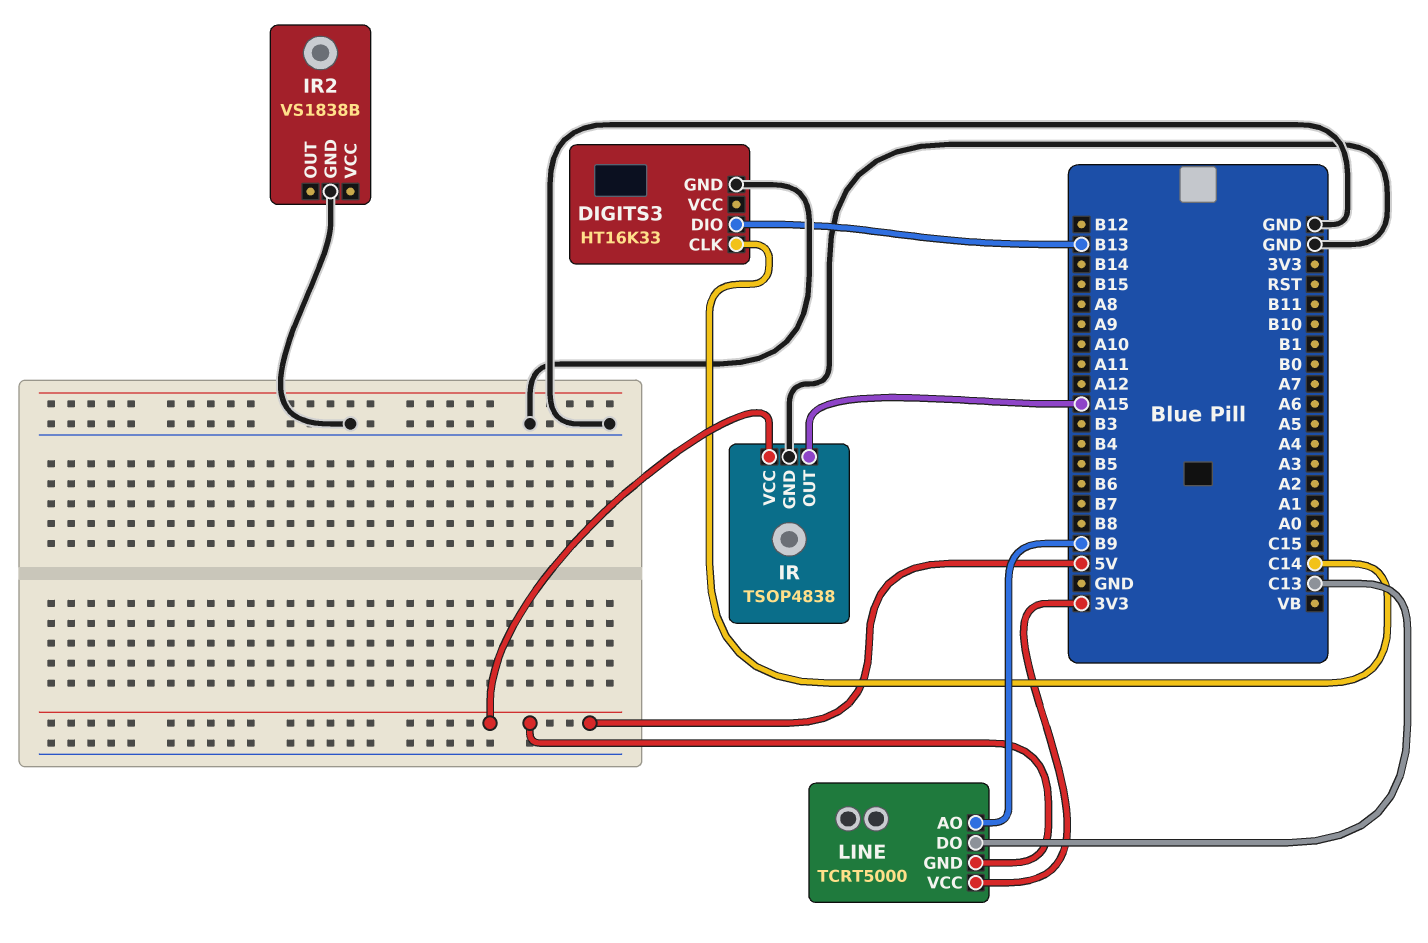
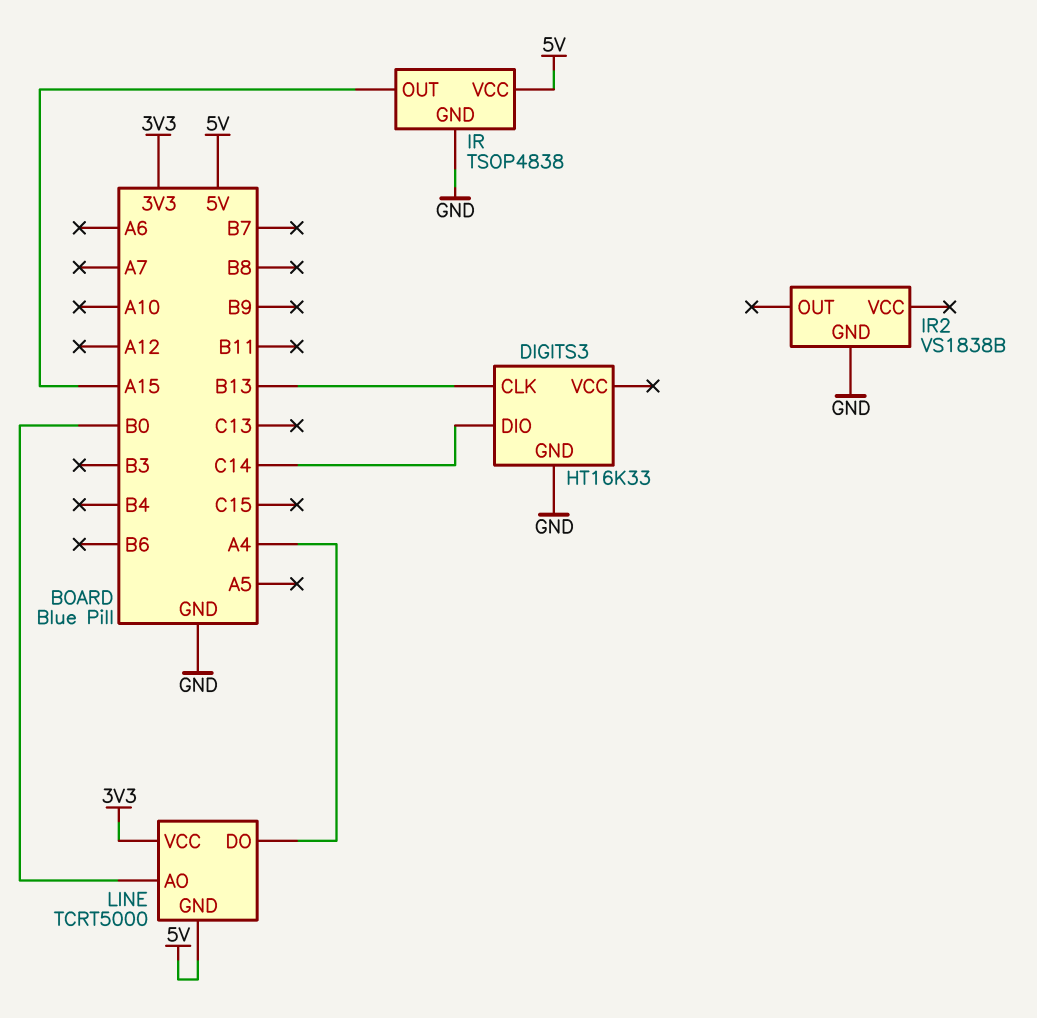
DIGITS3 pin CLK: C14 -> B13
DIGITS3 pin DIO: B13 -> C14
LINE pin AO: B9 -> B0
LINE pin DO: C13 -> A4

